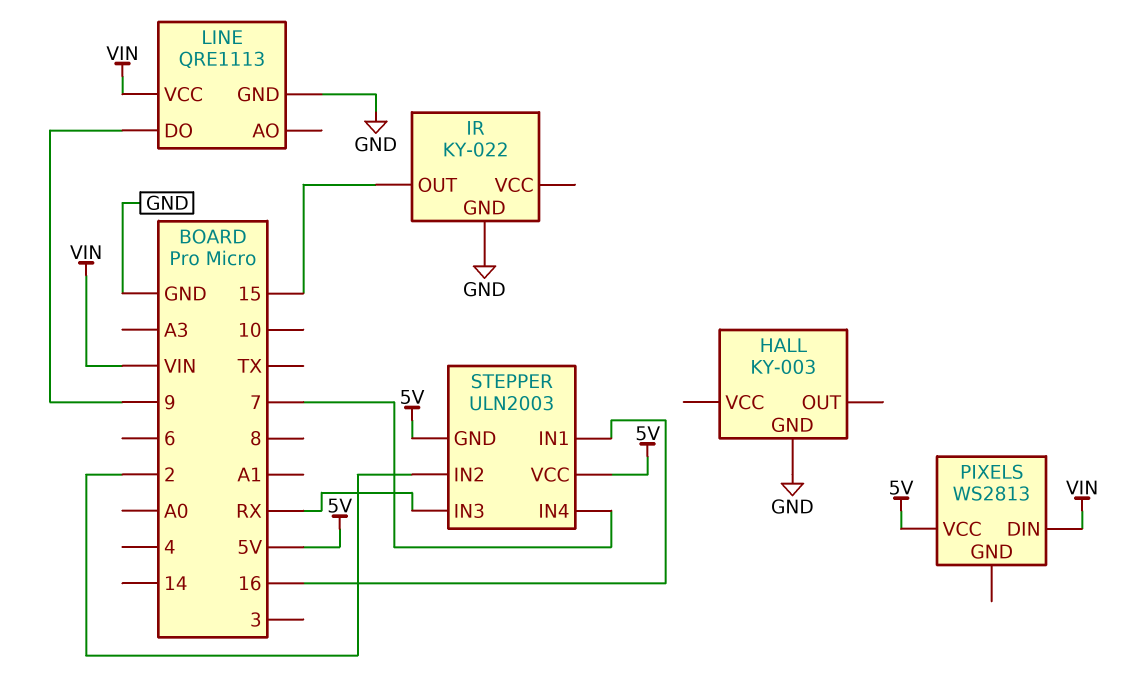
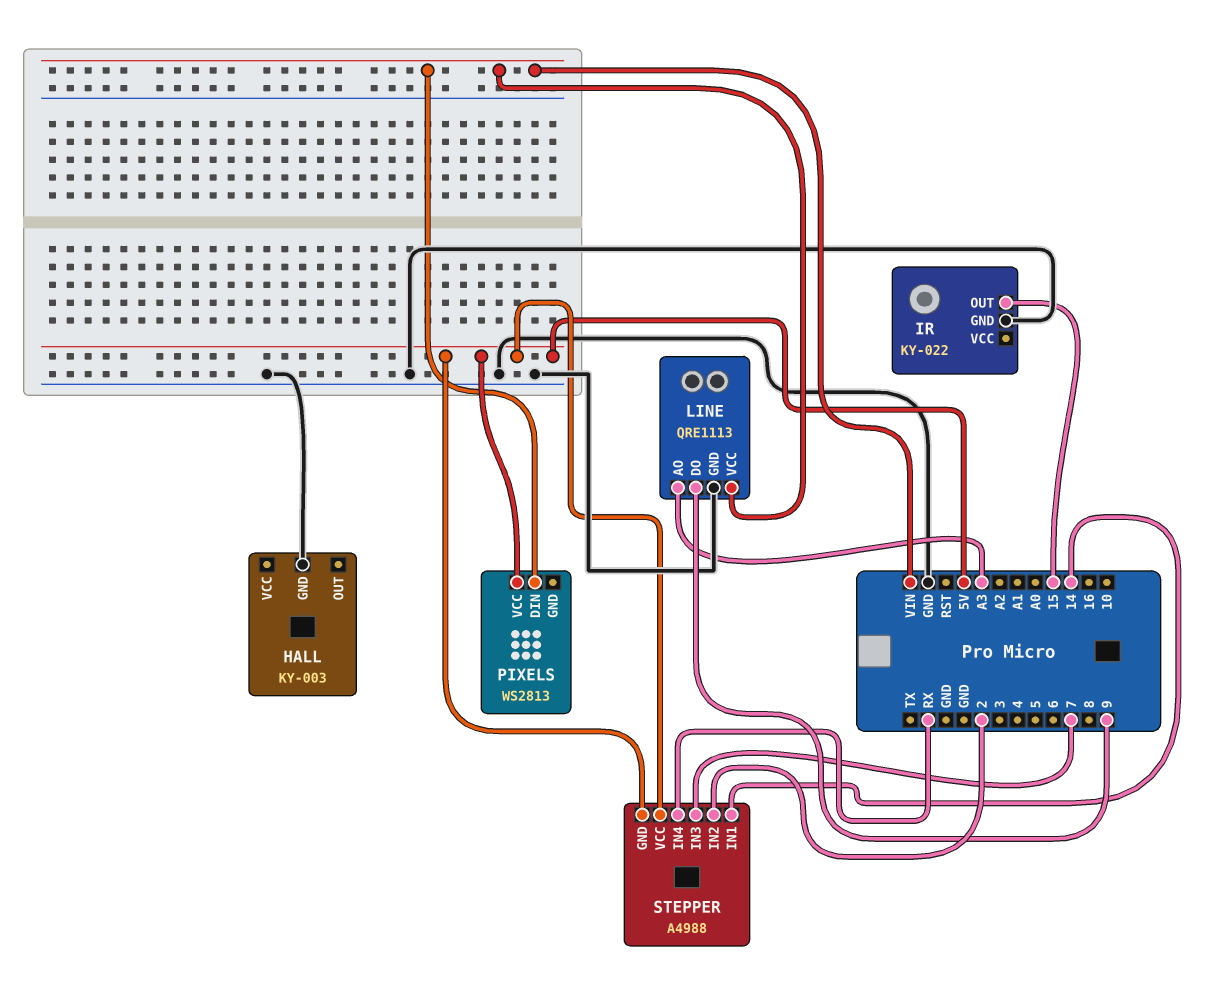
LINE pin AO: none -> A3
STEPPER: ULN2003 -> A4988
STEPPER pin IN1: 16 -> 14
STEPPER pin IN3: RX -> 7
STEPPER pin IN4: 7 -> RX

